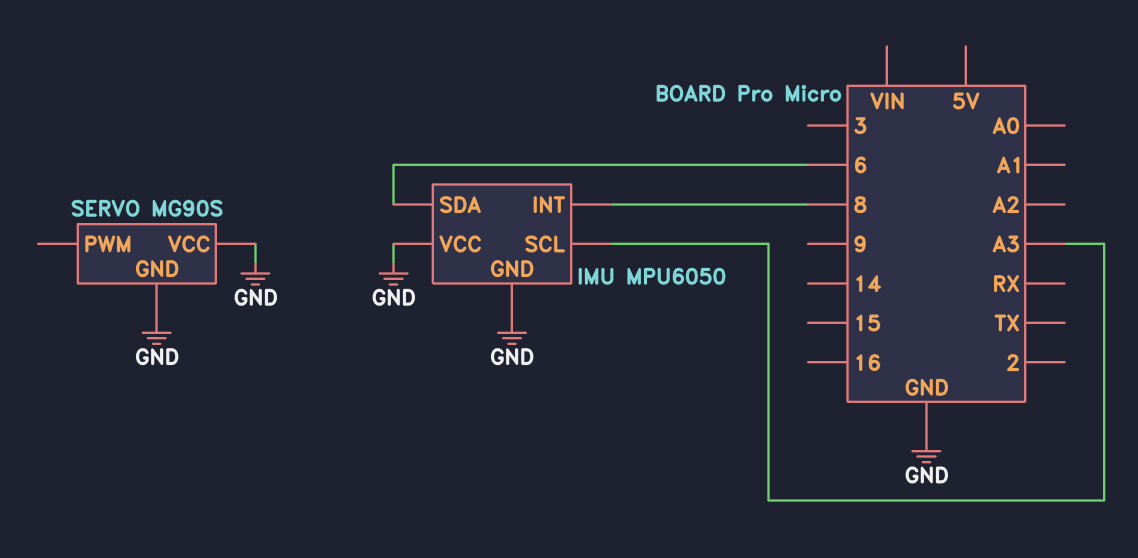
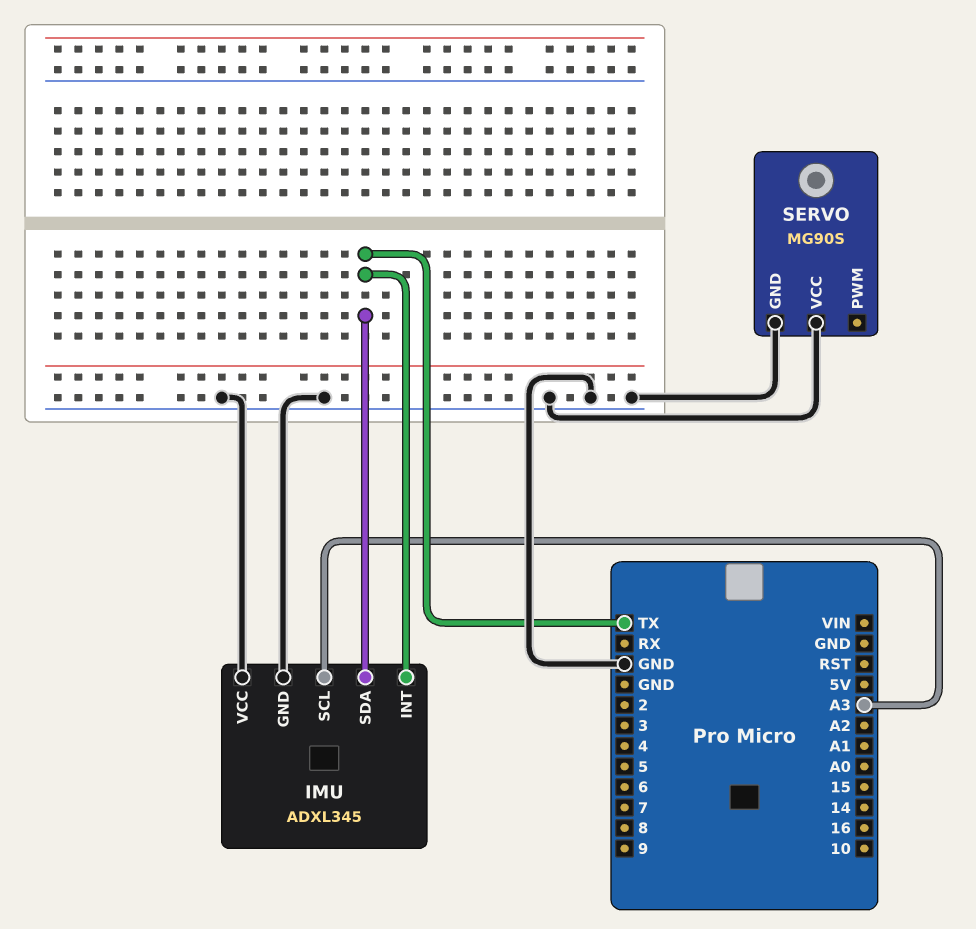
IMU: MPU6050 -> ADXL345
IMU pin INT: 8 -> TX
IMU pin SDA: 6 -> TX

